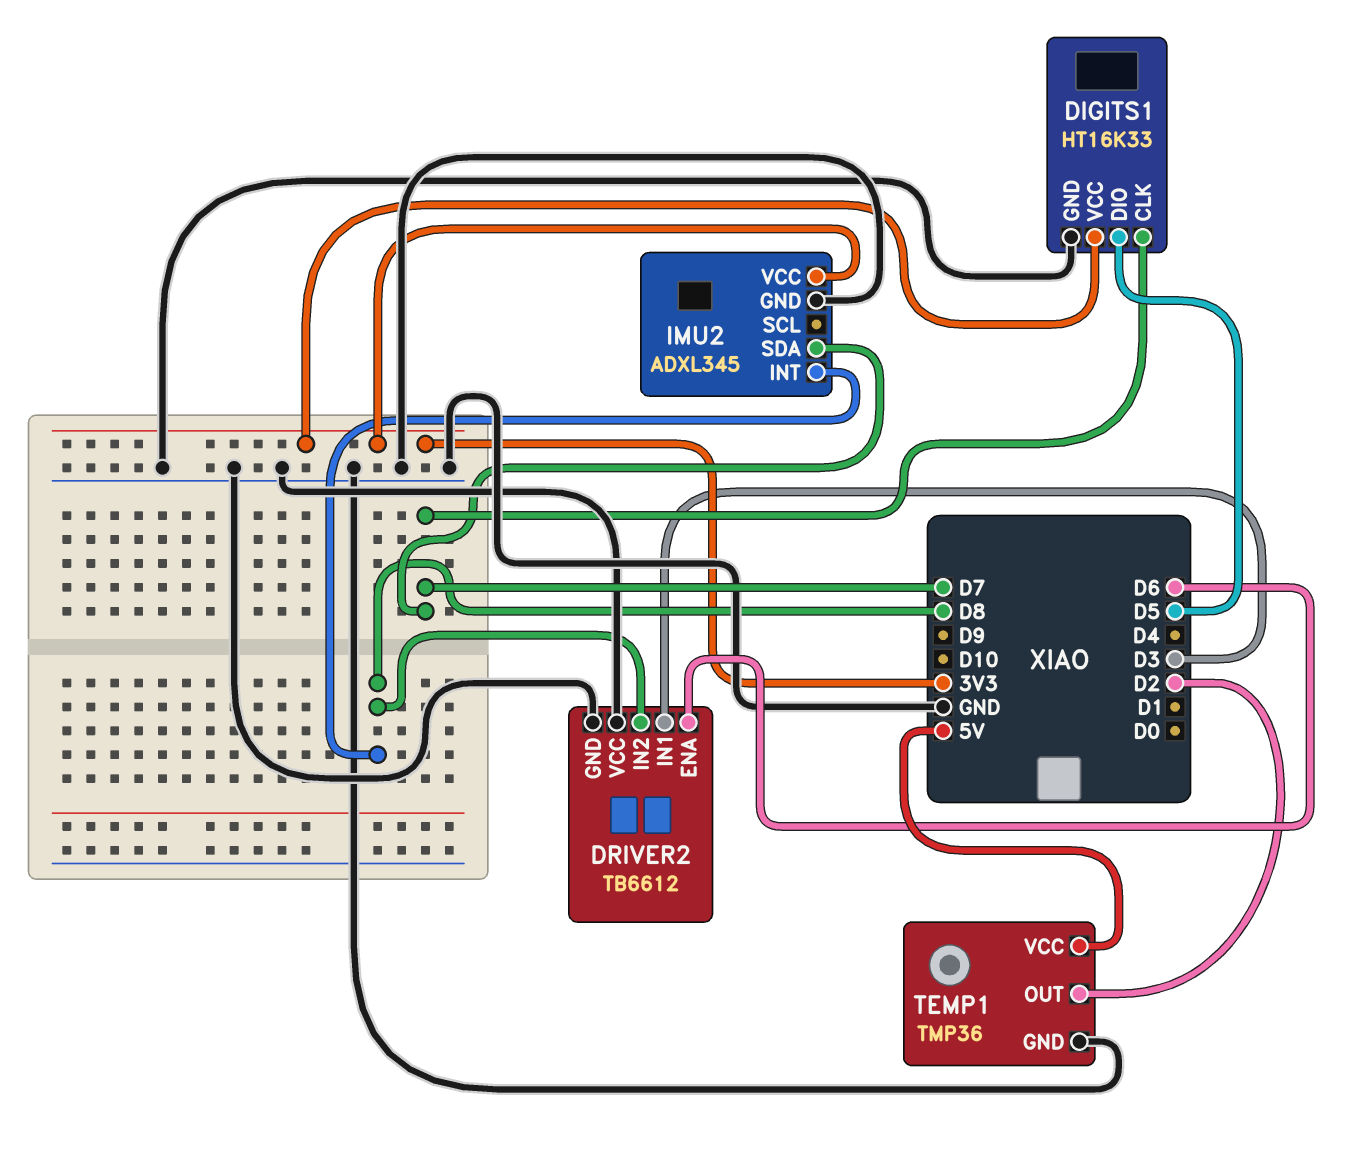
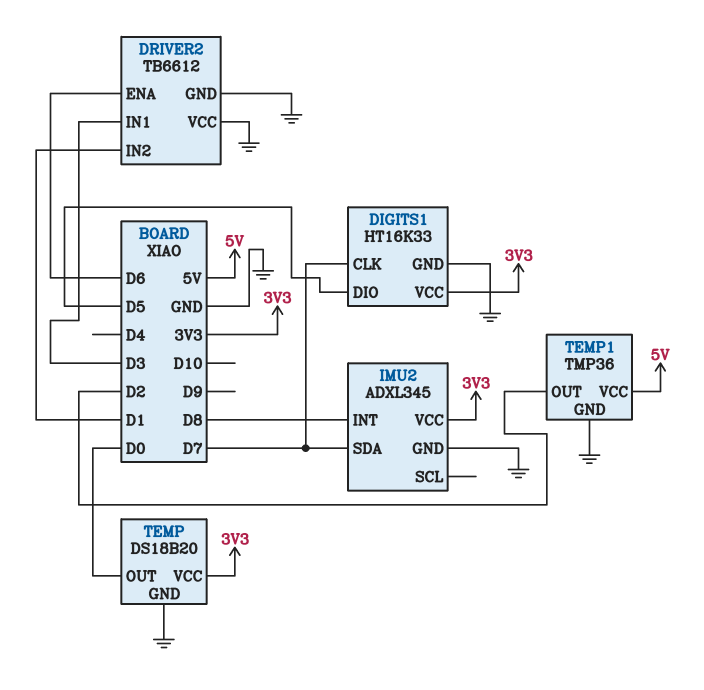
DRIVER2 pin IN2: D8 -> D1
TEMP: none -> DS18B20
TEMP pin GND: none -> GND
TEMP pin OUT: none -> D0
TEMP pin VCC: none -> 3V3

